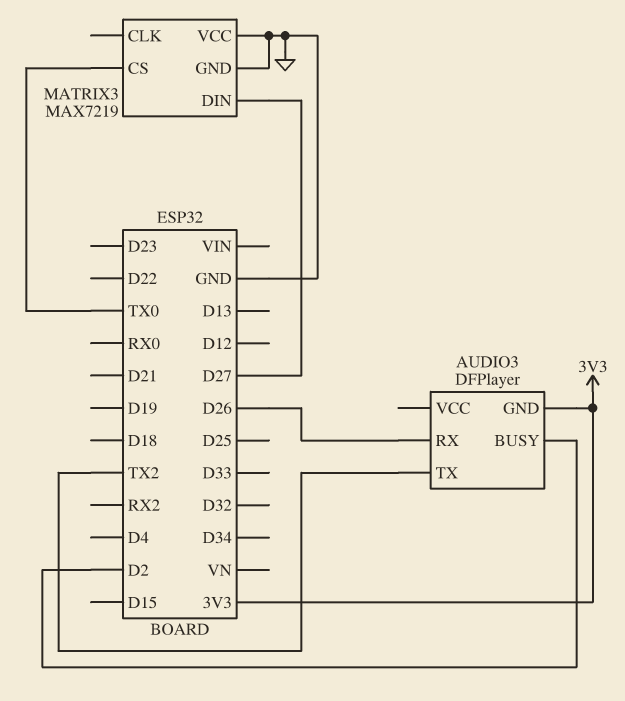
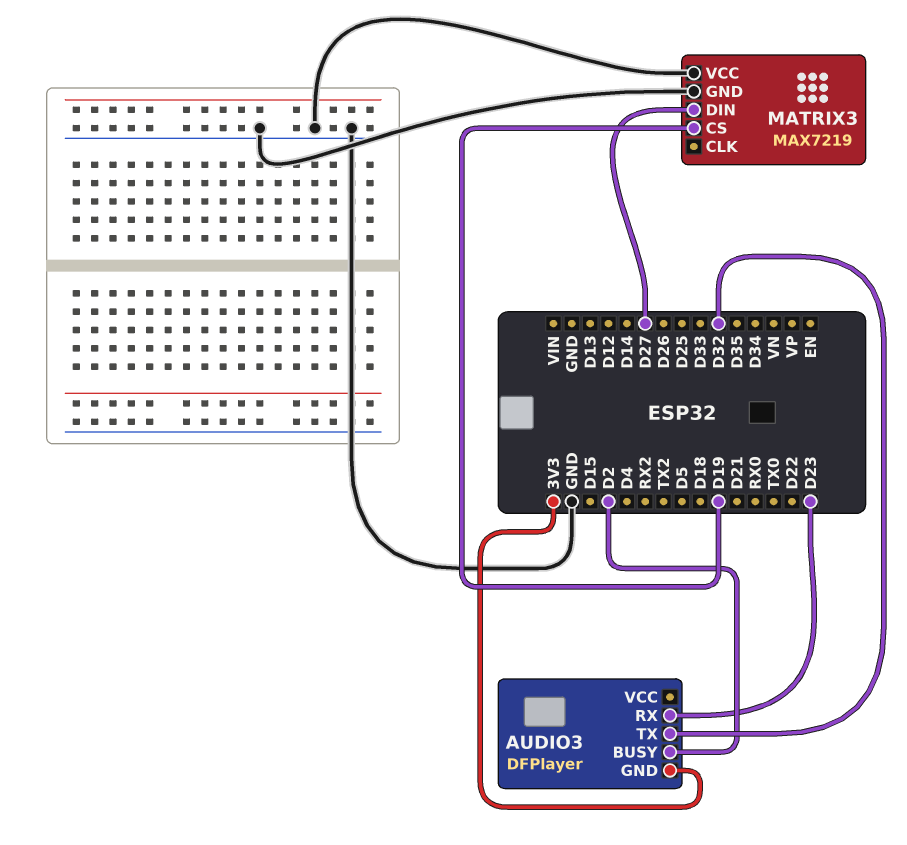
AUDIO3 pin RX: D26 -> D23
AUDIO3 pin TX: TX2 -> D32
MATRIX3 pin CS: TX0 -> D19

